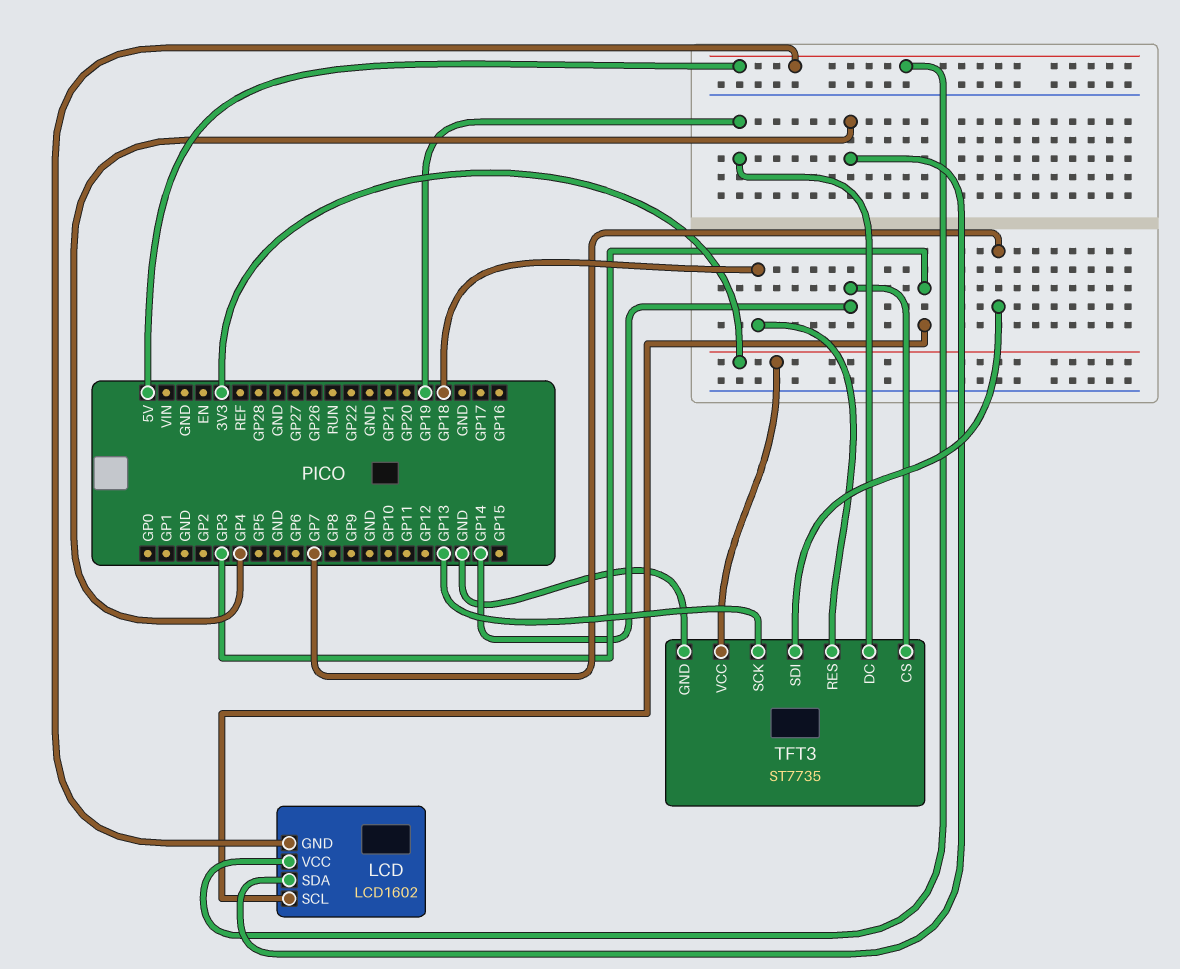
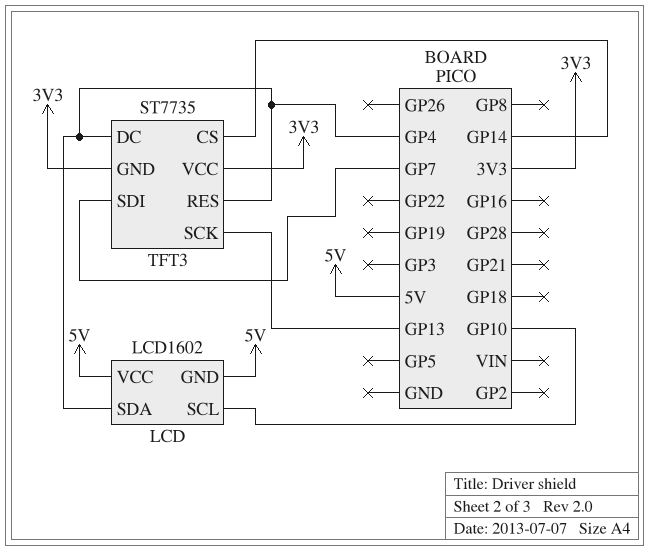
LCD pin SCL: GP3 -> GP10
TFT3 pin DC: GP19 -> GP4
TFT3 pin GND: GND -> 3V3
TFT3 pin RES: GP18 -> GP4

